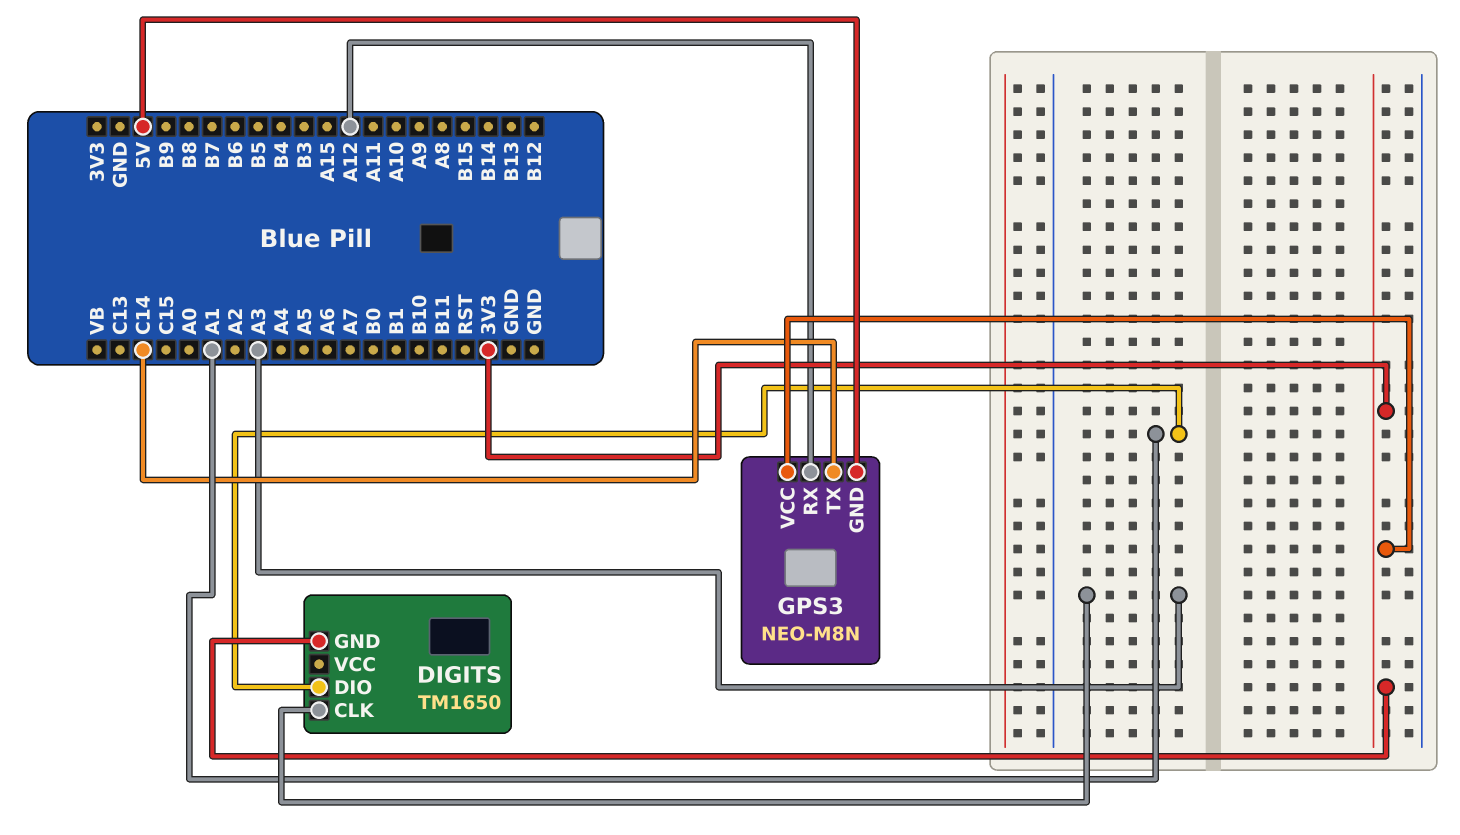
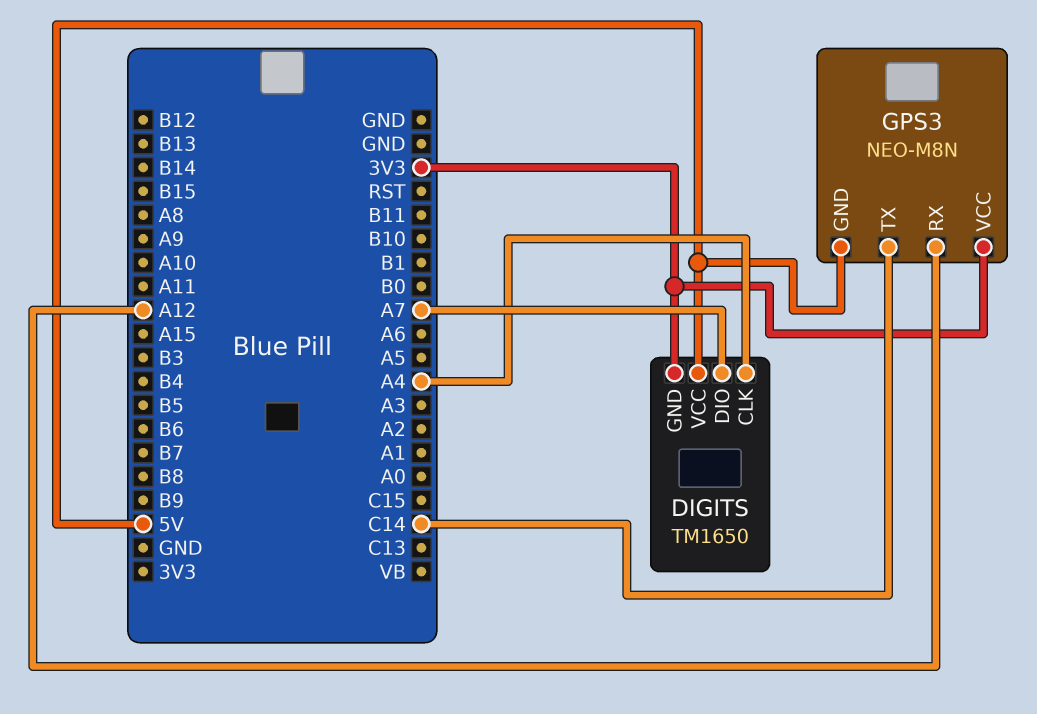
DIGITS pin CLK: A3 -> A4
DIGITS pin DIO: A1 -> A7
DIGITS pin VCC: none -> 5V

